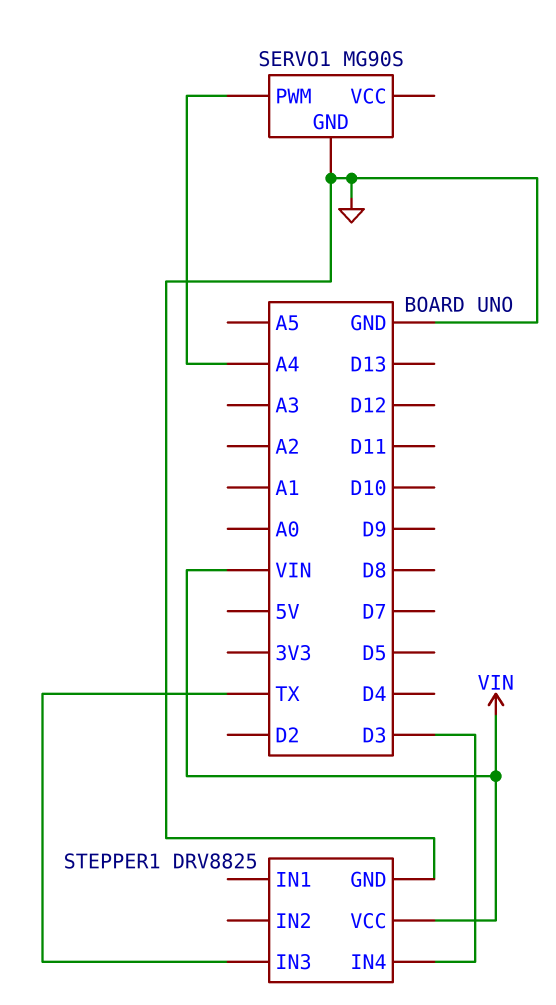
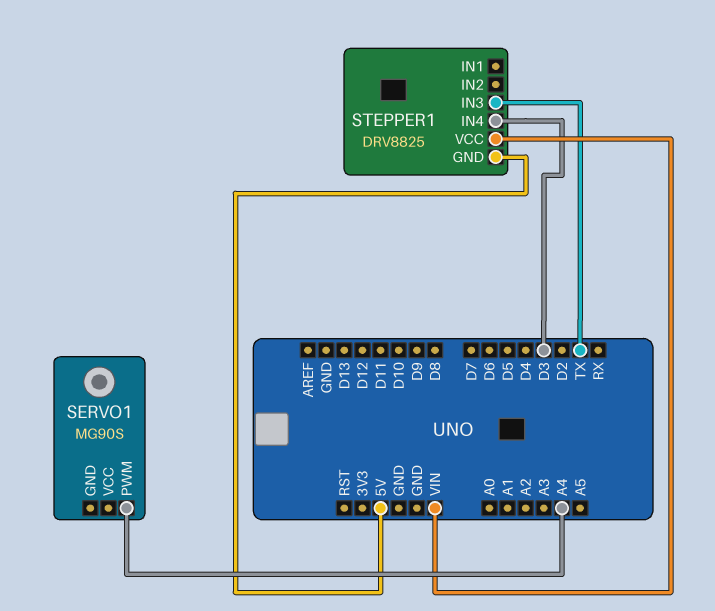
SERVO1 pin GND: GND -> none
STEPPER1 pin GND: GND -> 5V

